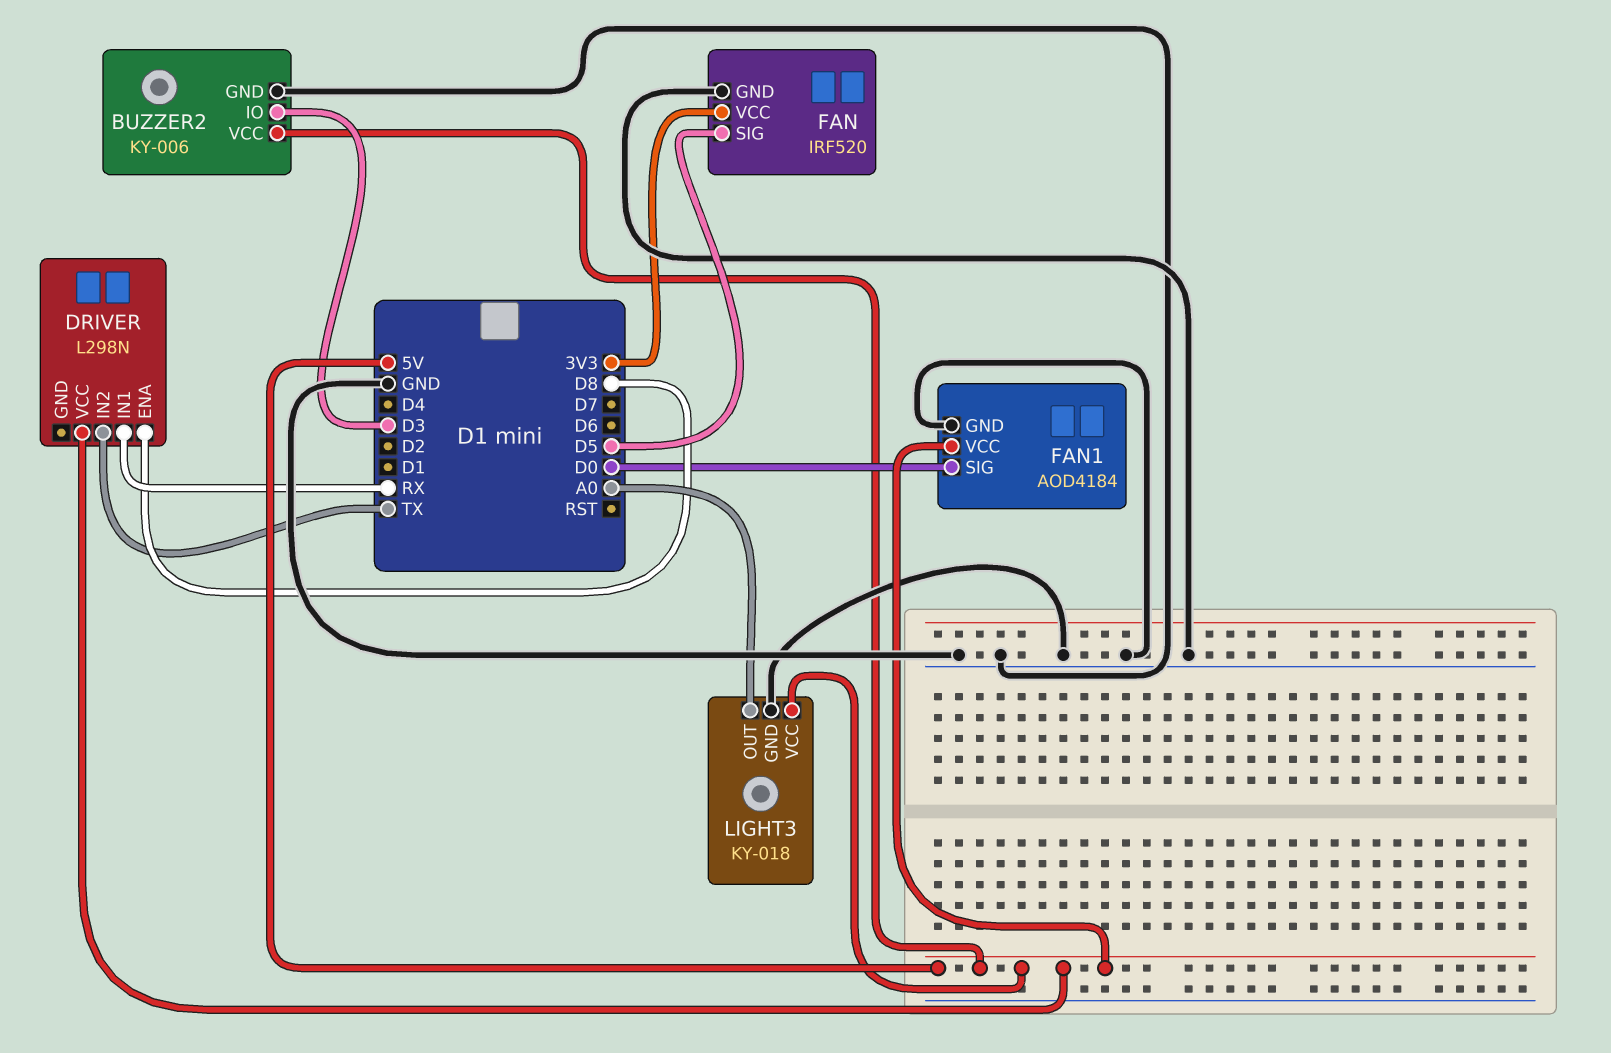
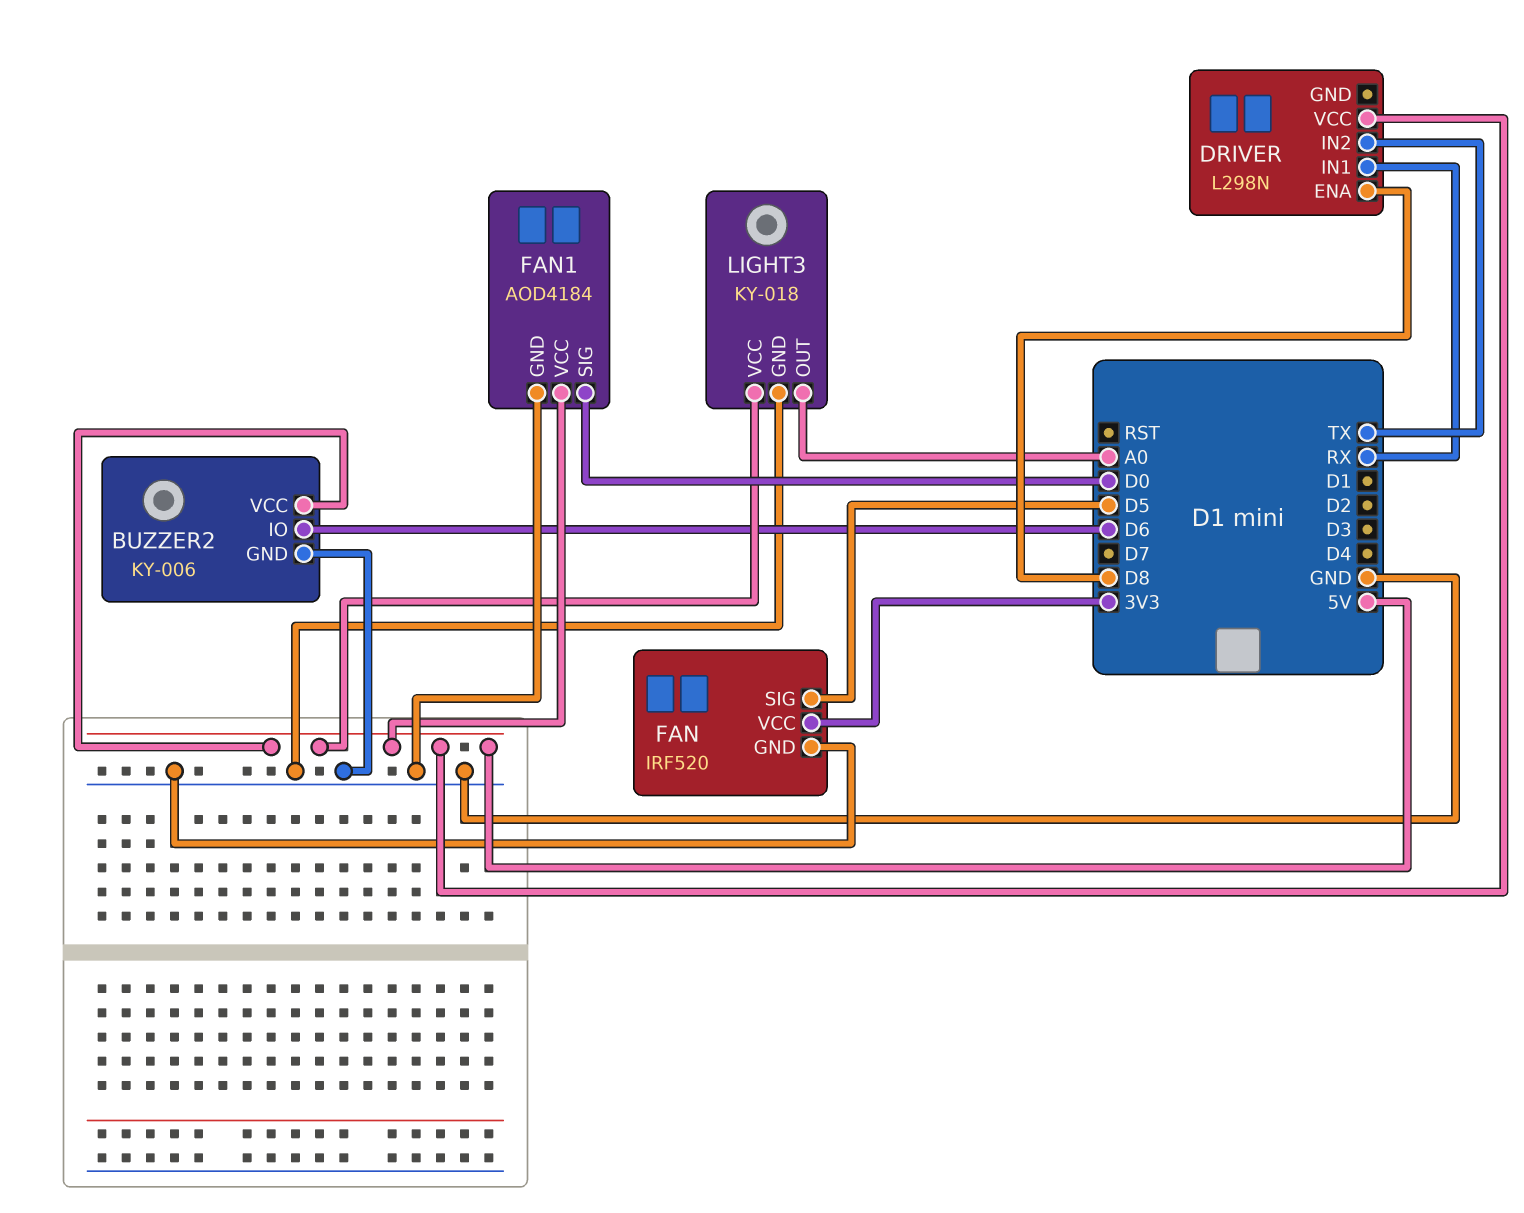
BUZZER2 pin IO: D3 -> D6

